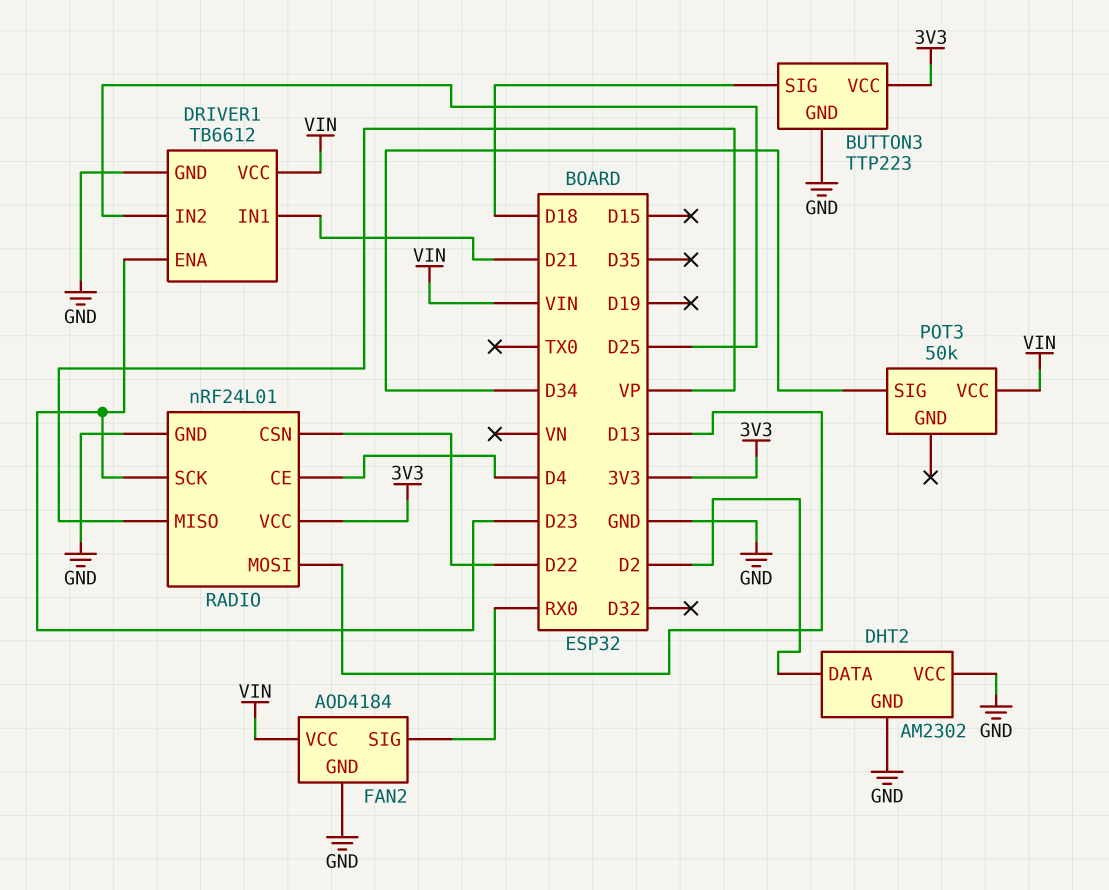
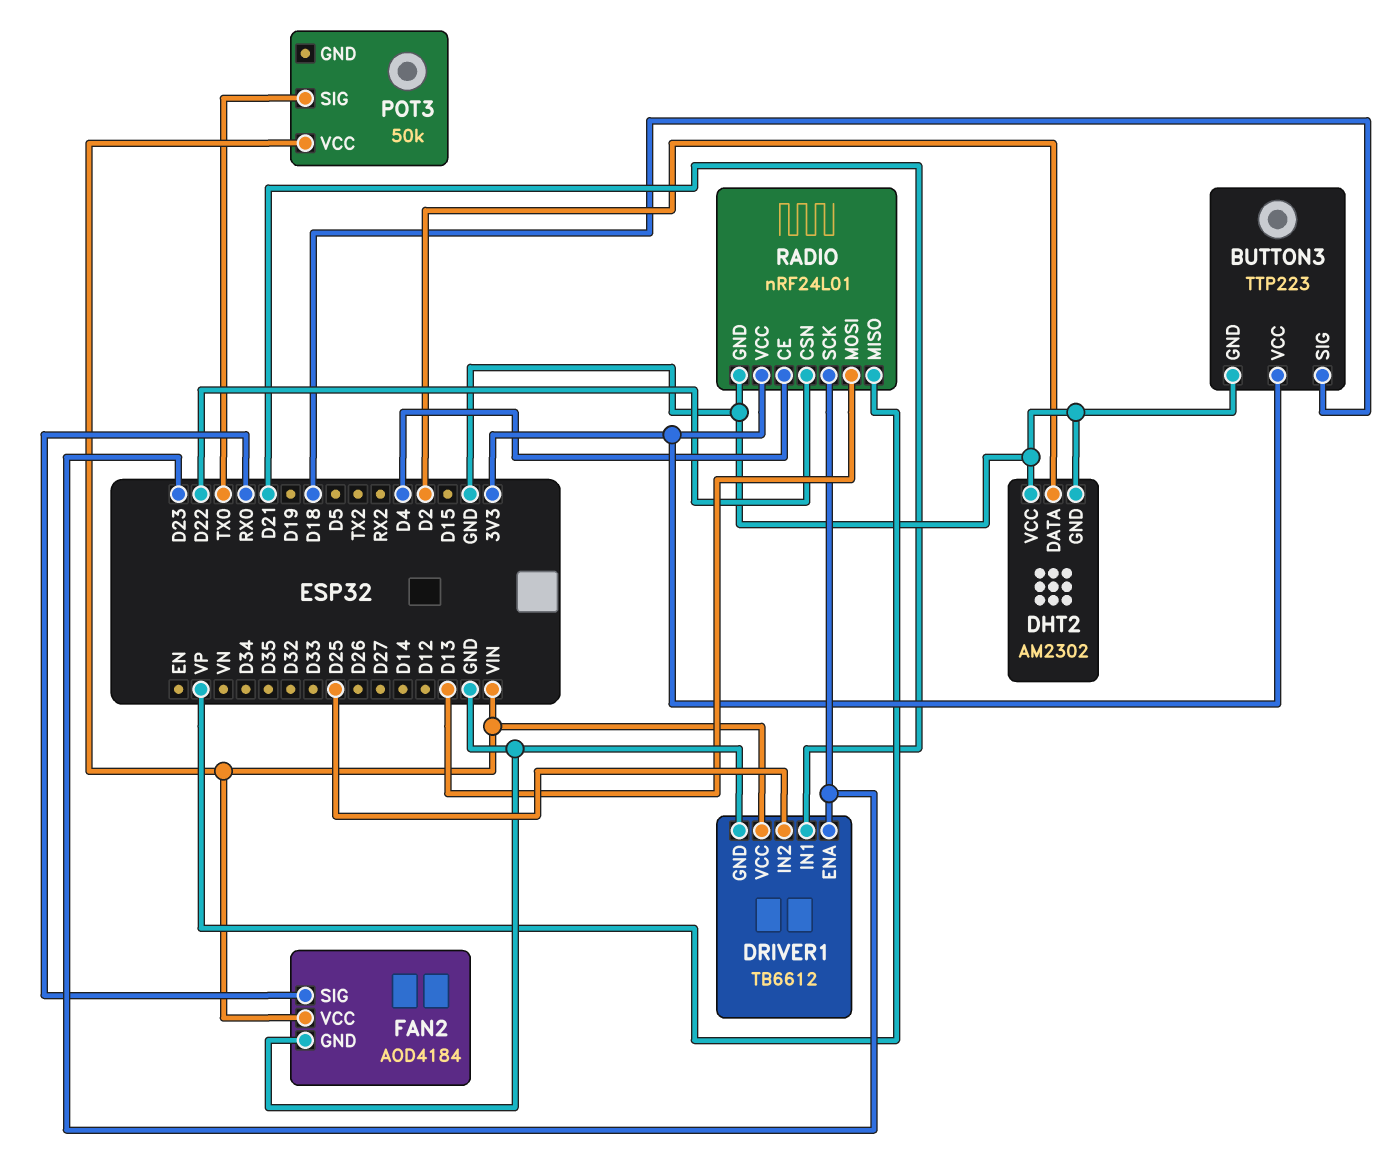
POT3 pin SIG: D34 -> TX0

